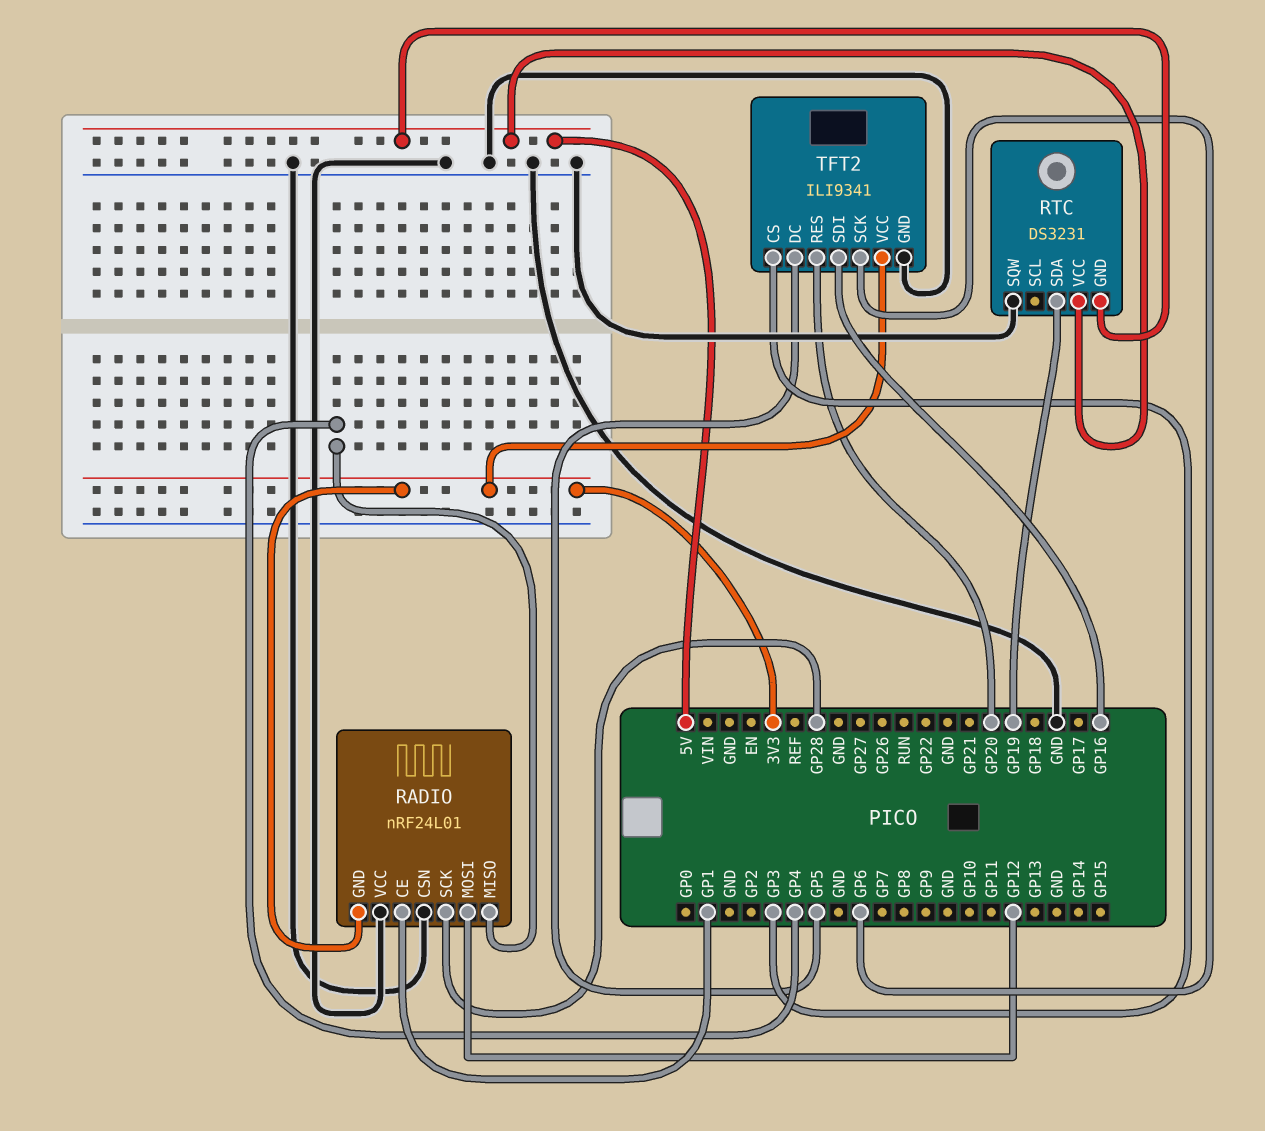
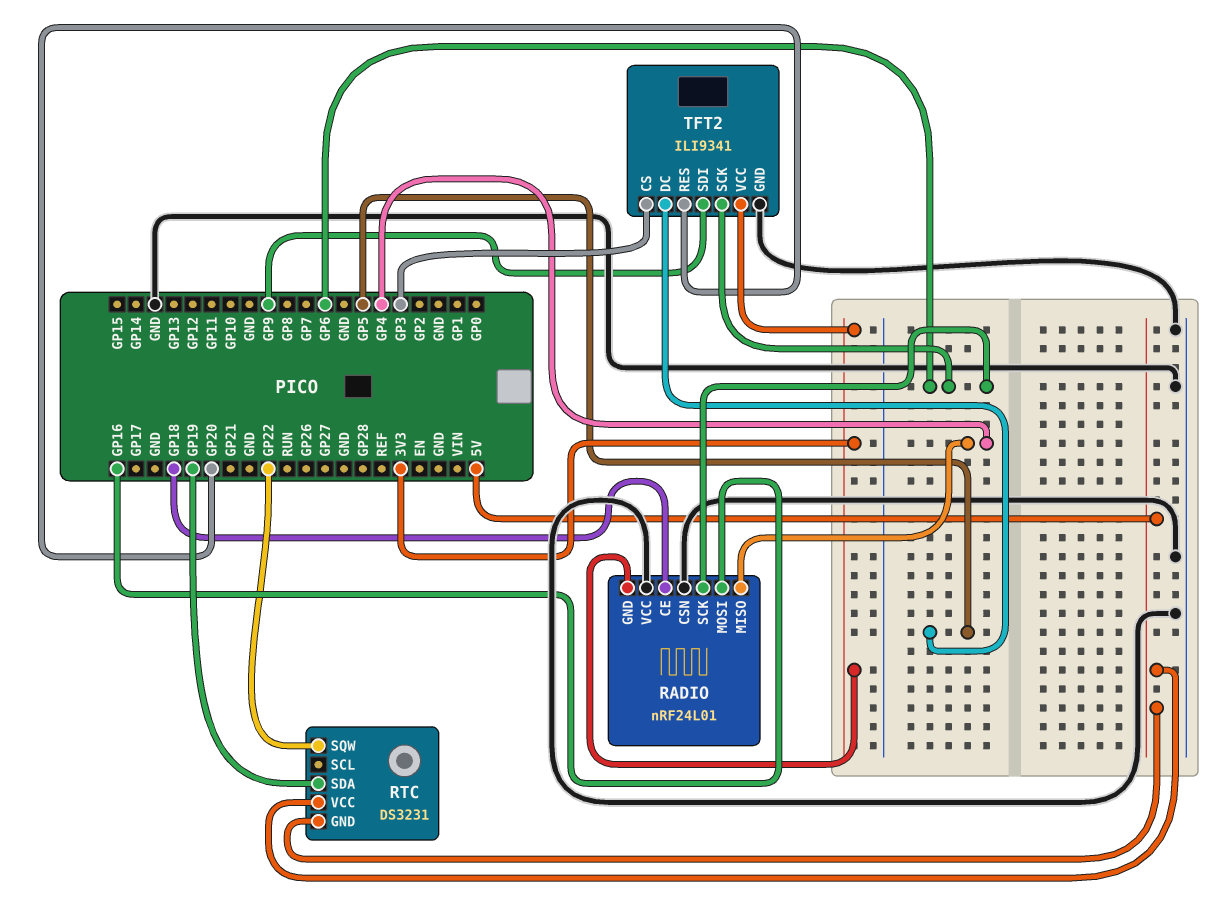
RADIO pin CE: GP1 -> GP18
RADIO pin MOSI: GP12 -> GP16
RADIO pin SCK: GP28 -> GP6
RTC pin SQW: GND -> GP22
TFT2 pin SDI: GP16 -> GP9

